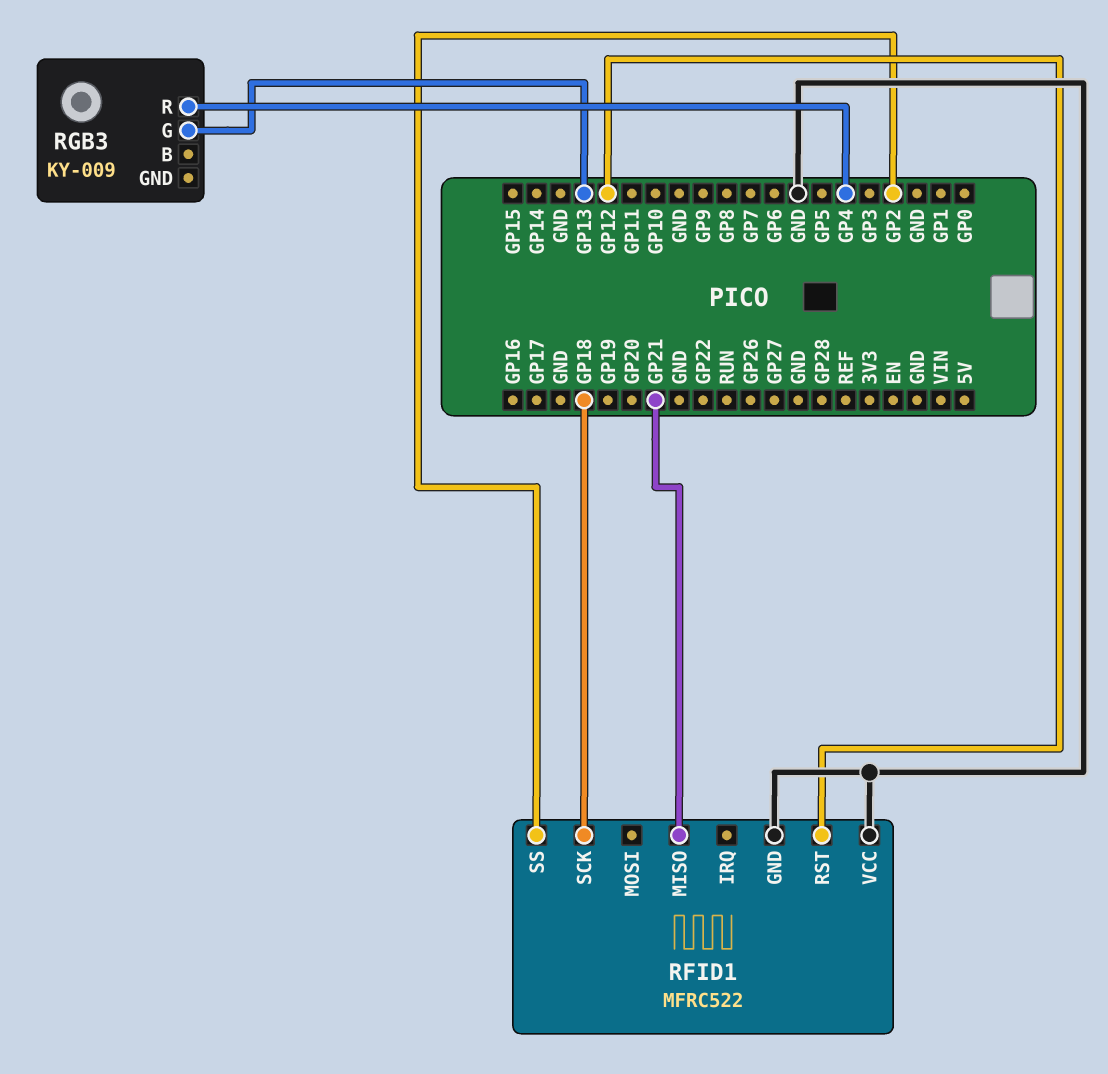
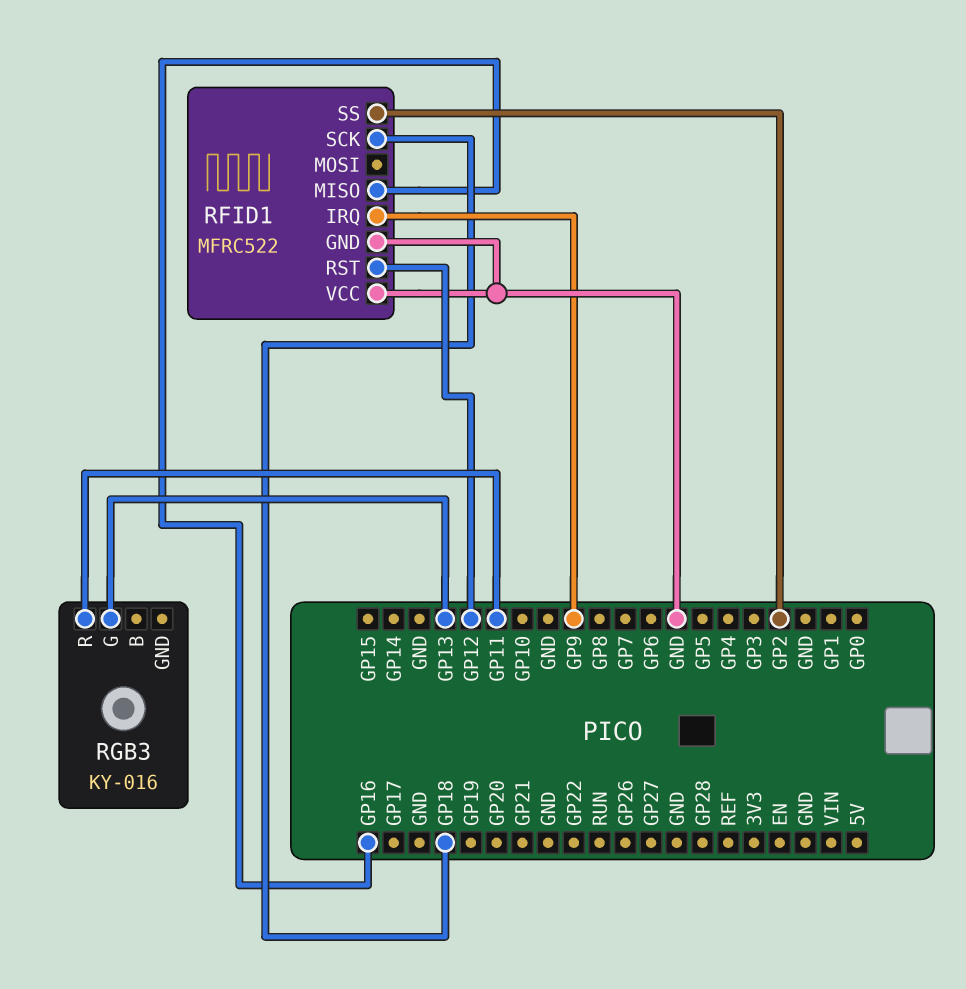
RFID1 pin IRQ: none -> GP9
RFID1 pin MISO: GP21 -> GP16
RGB3: KY-009 -> KY-016
RGB3 pin R: GP4 -> GP11

